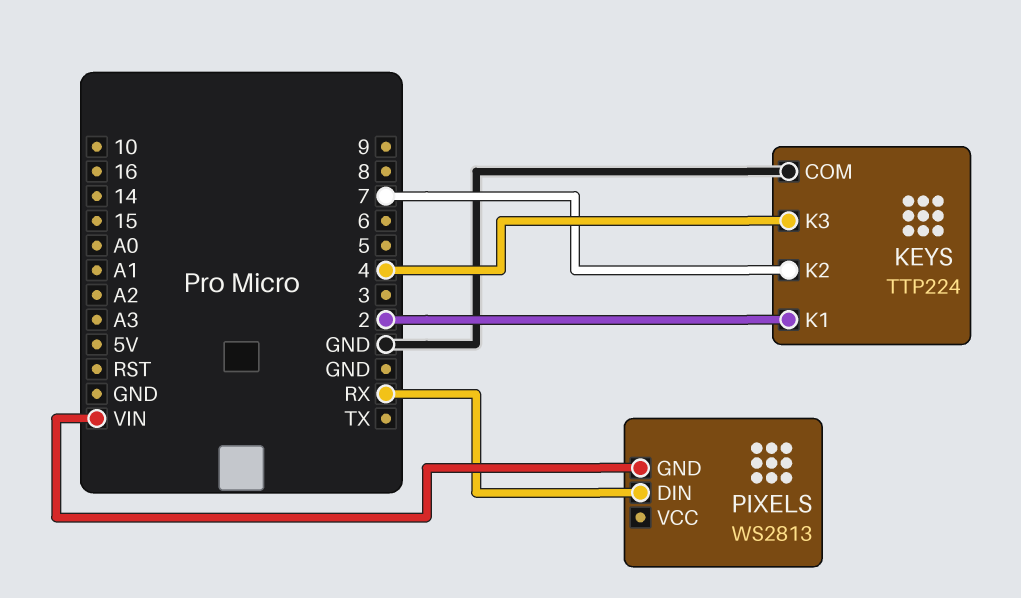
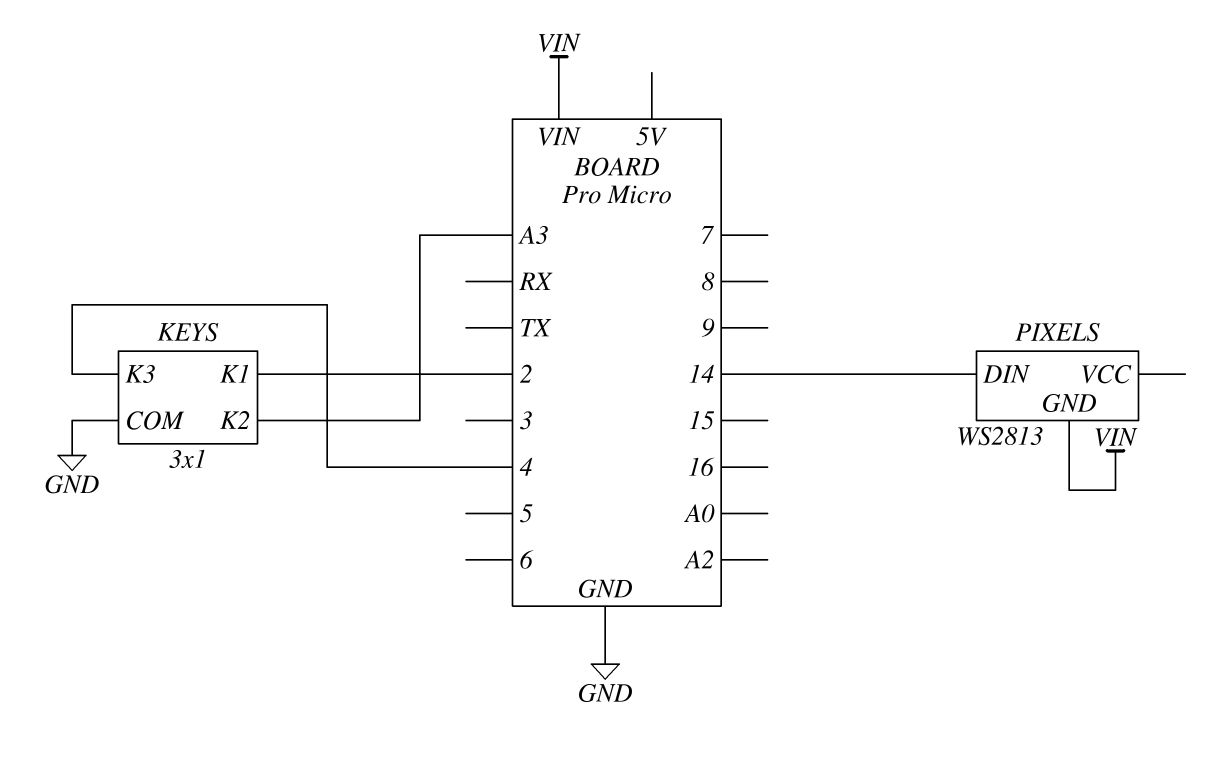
KEYS: TTP224 -> 3x1
KEYS pin K2: 7 -> A3
PIXELS pin DIN: RX -> 14

